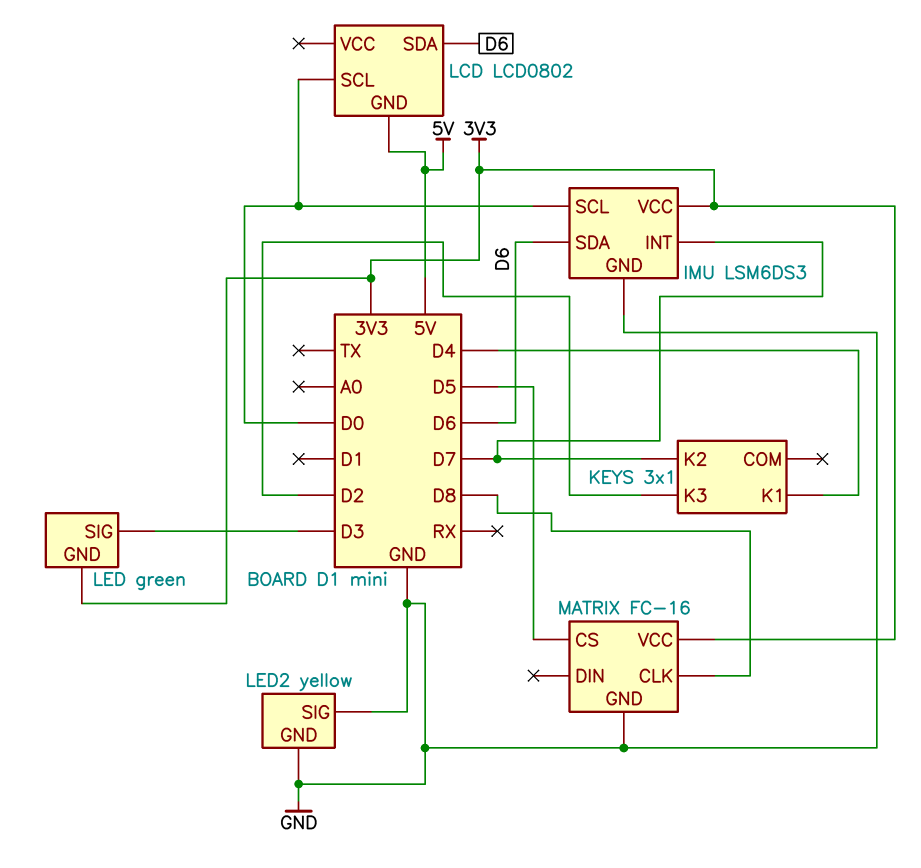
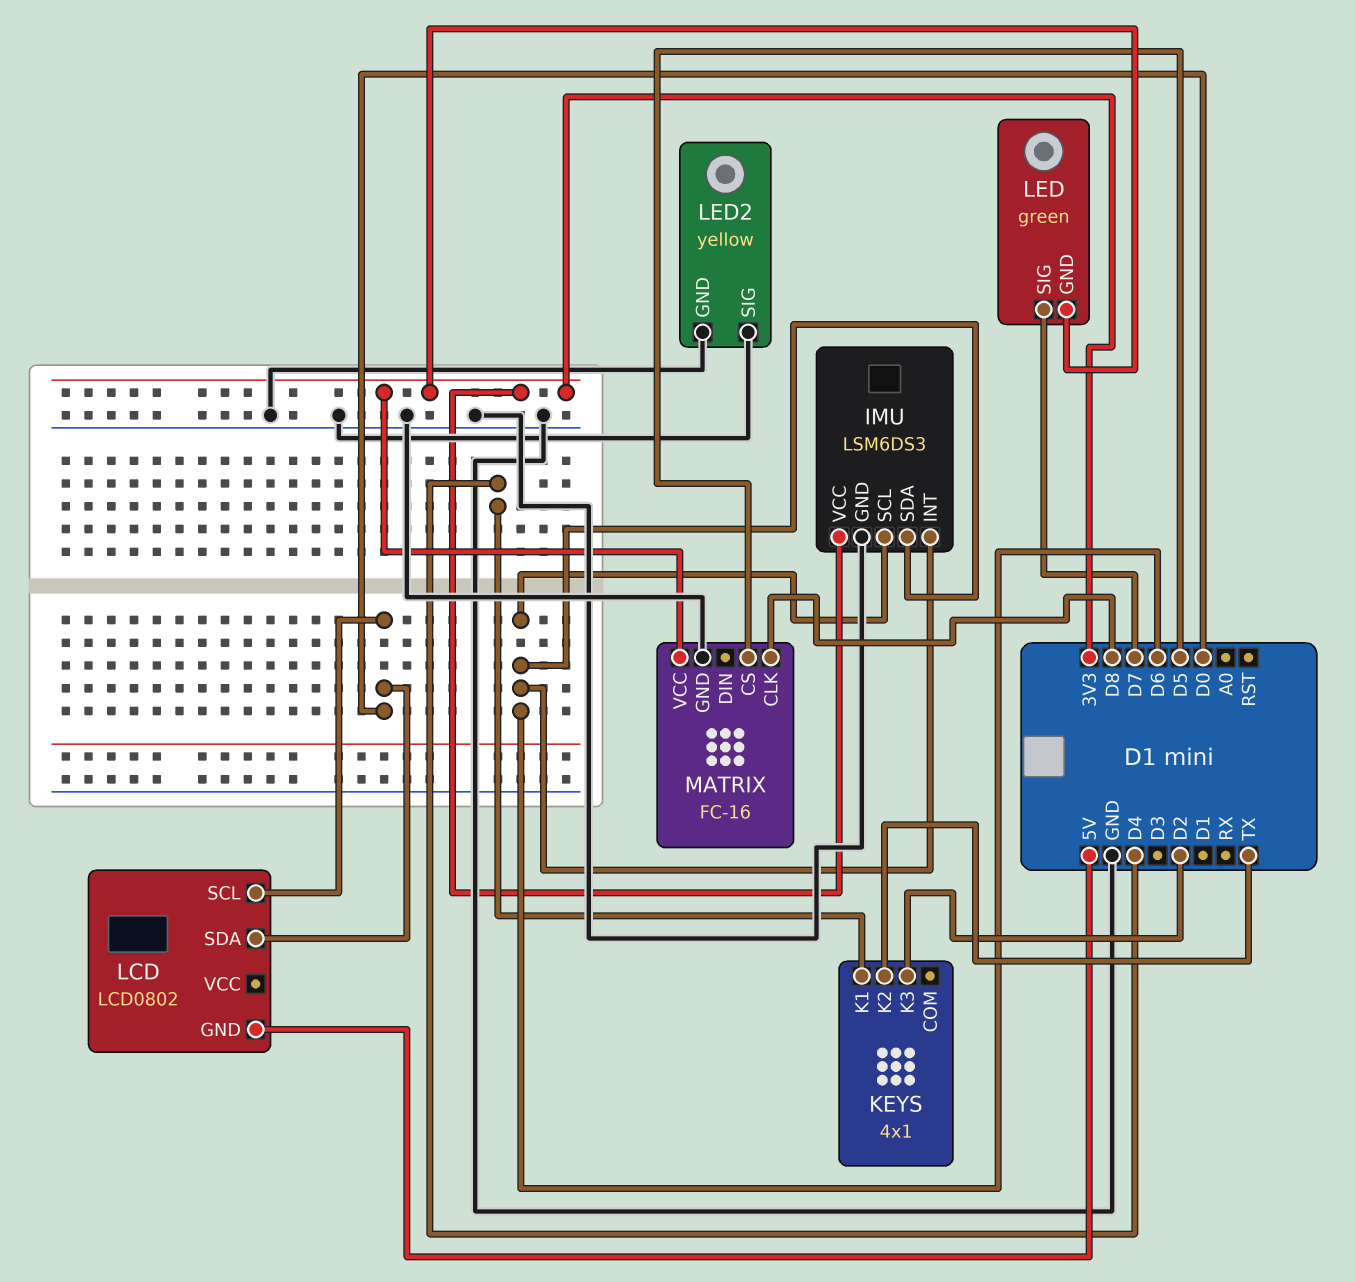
IMU pin INT: D7 -> D6
IMU pin SCL: D0 -> D6
KEYS: 3x1 -> 4x1
KEYS pin K2: D7 -> TX
LCD pin SDA: D6 -> D0
LED pin SIG: D3 -> D7

